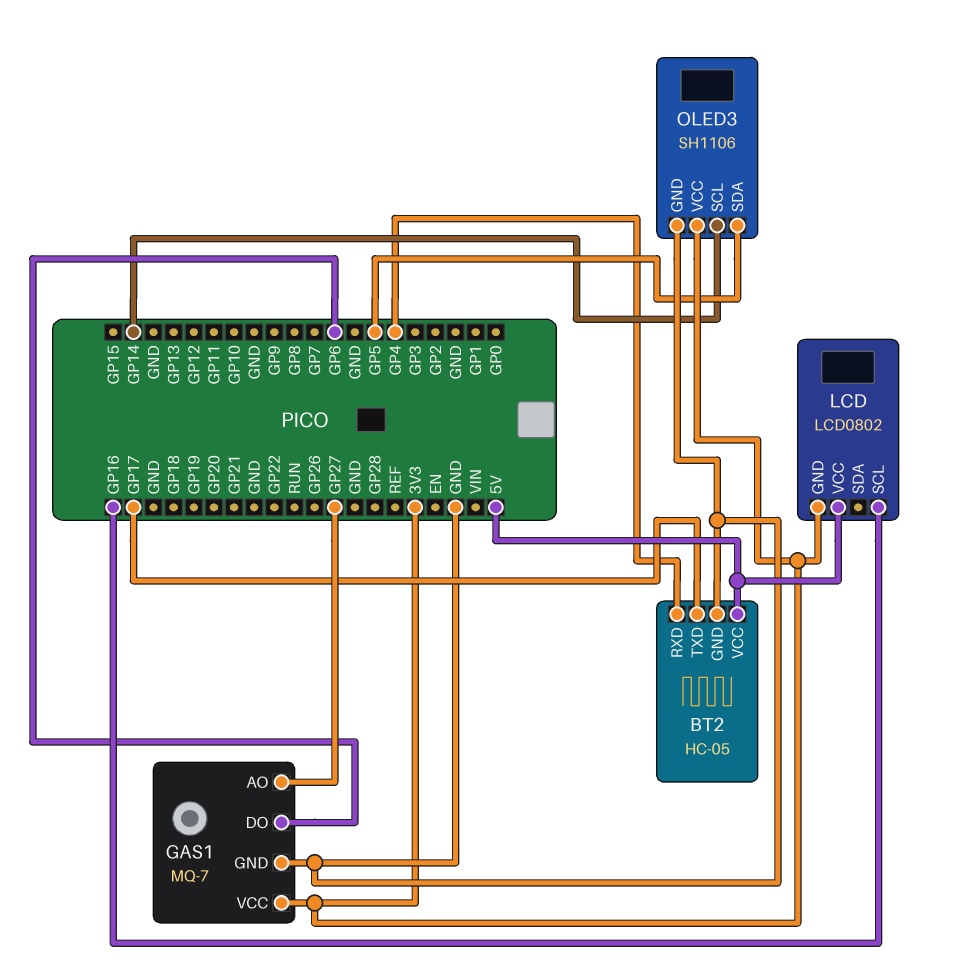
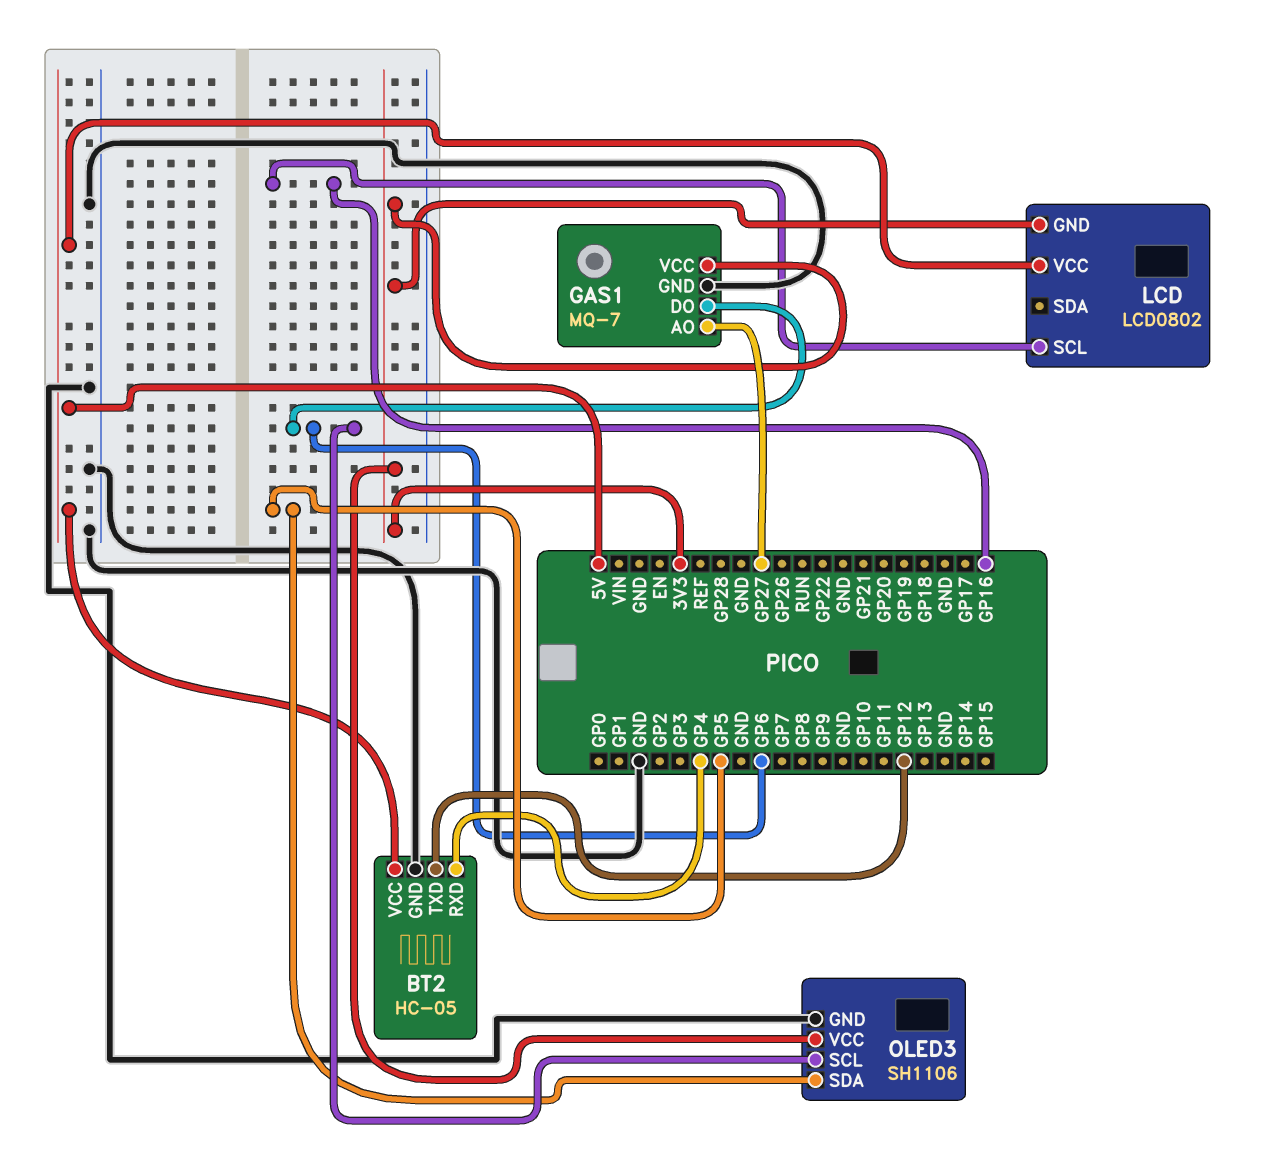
BT2 pin TXD: GP17 -> GP12
OLED3 pin SCL: GP14 -> GP6

